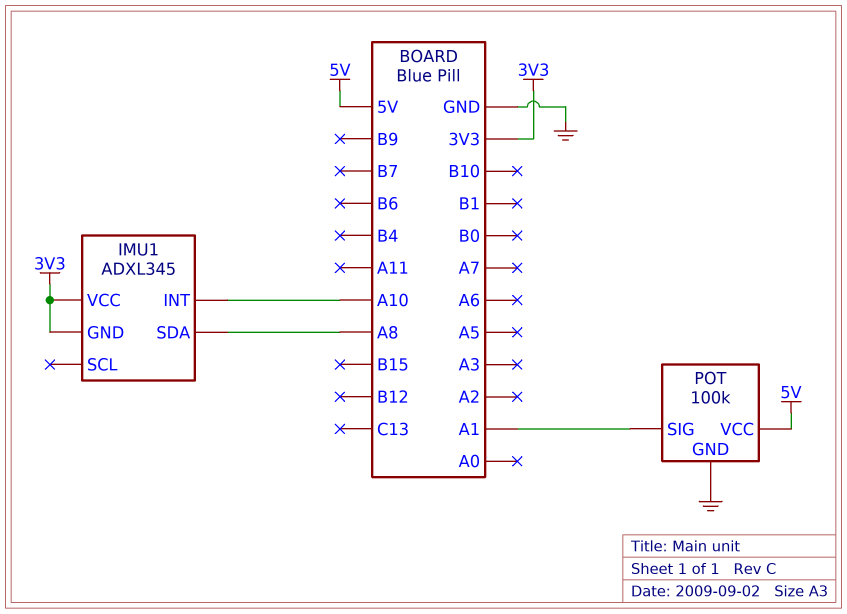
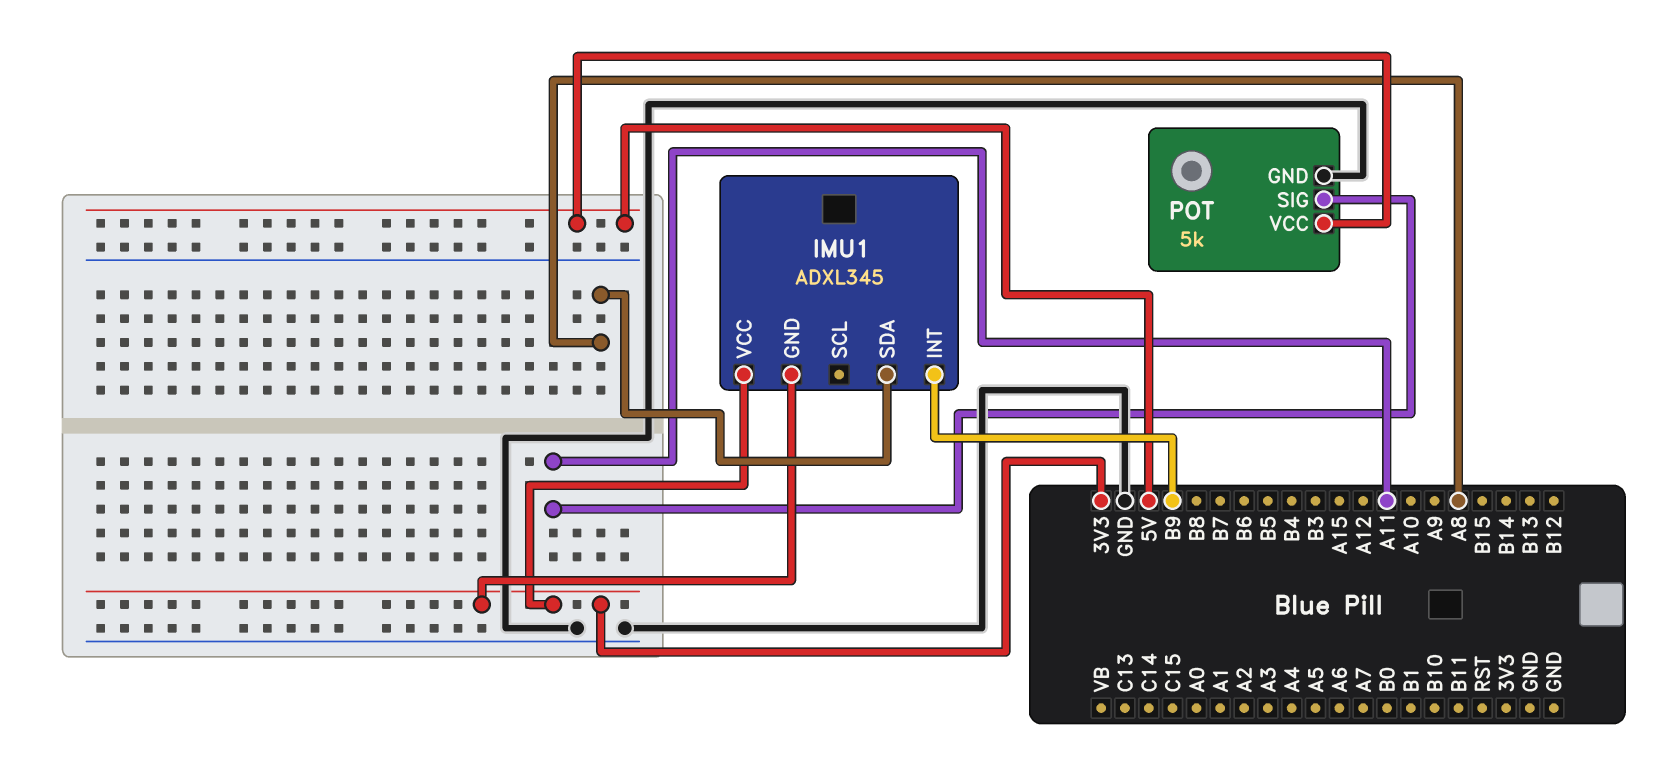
IMU1 pin INT: A10 -> B9
POT: 100k -> 5k
POT pin SIG: A1 -> A11

